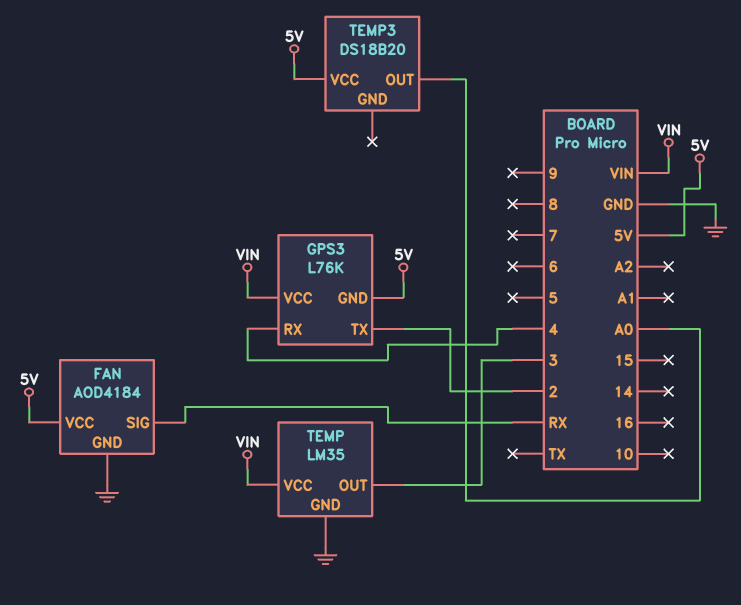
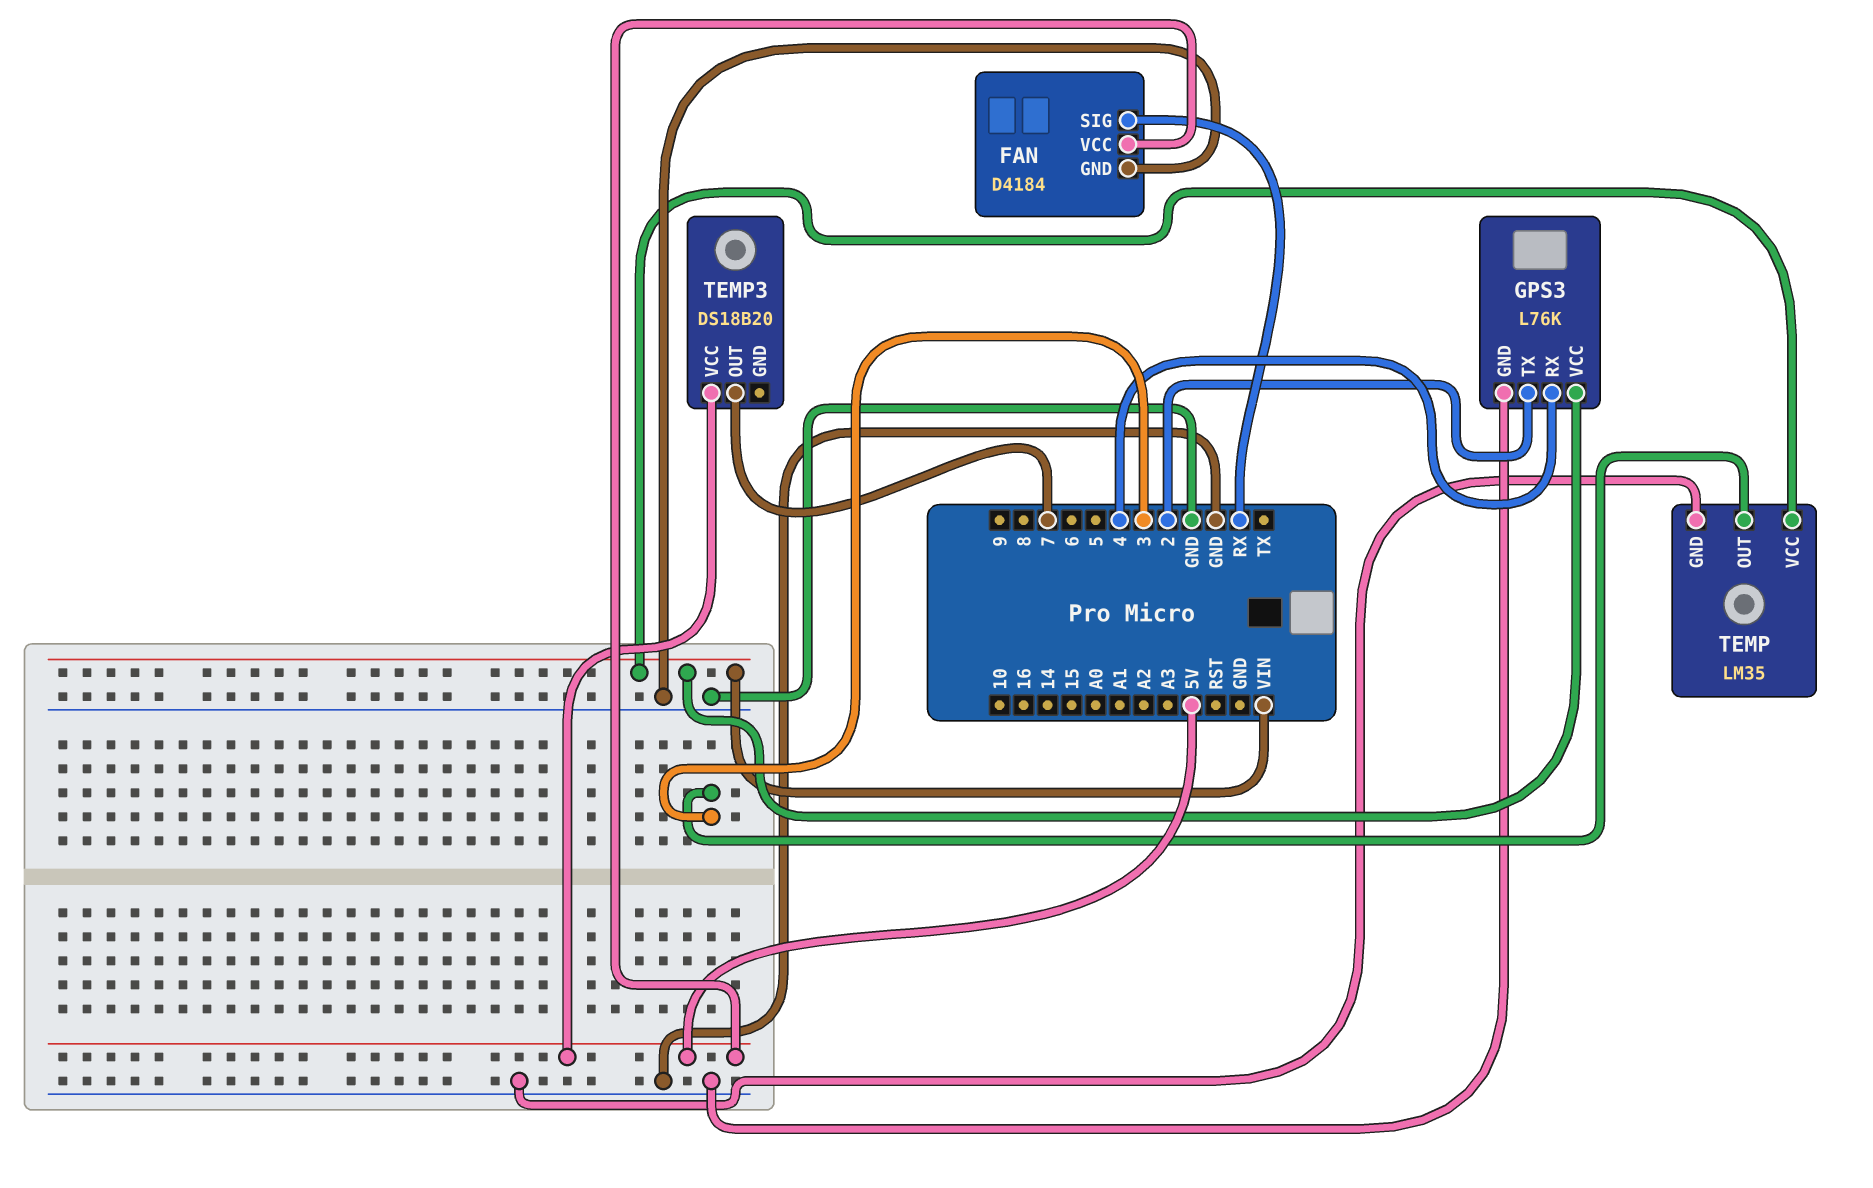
FAN: AOD4184 -> D4184
GPS3 pin GND: 5V -> GND
TEMP3 pin OUT: A0 -> 7

